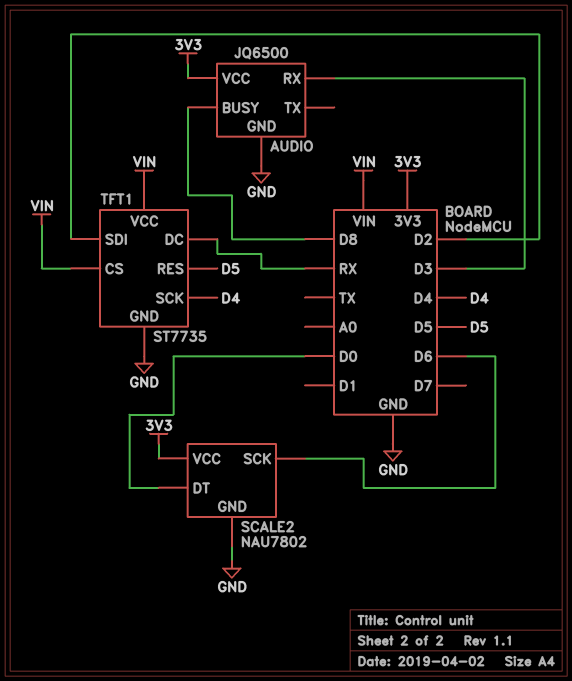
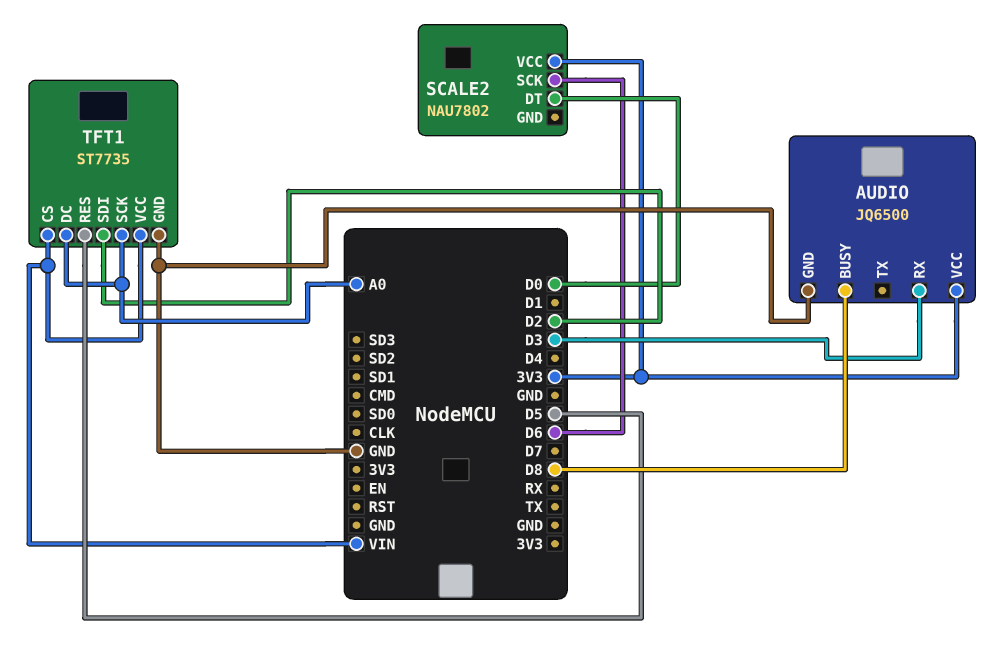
SCALE2 pin GND: GND -> none
TFT1 pin DC: RX -> A0
TFT1 pin SCK: D4 -> A0

